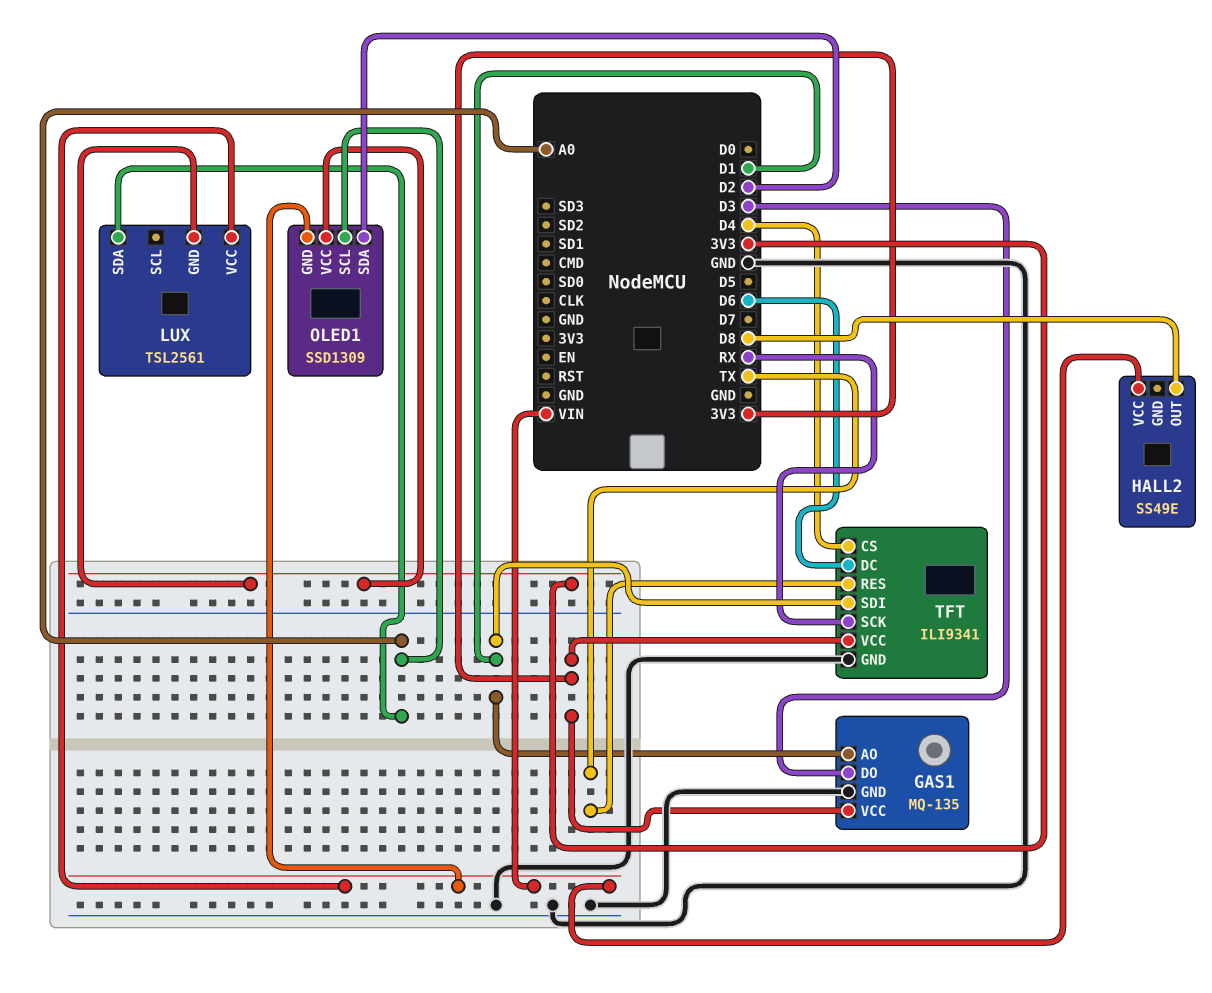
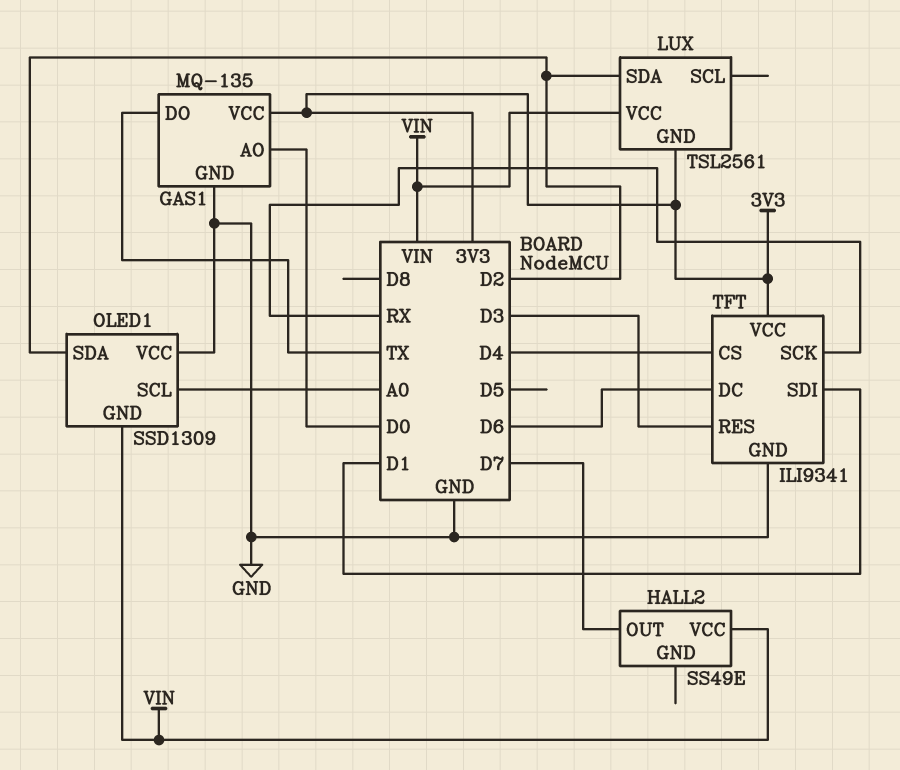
GAS1 pin AO: D1 -> D0
GAS1 pin DO: D3 -> TX
HALL2 pin OUT: D8 -> D7
LUX pin SDA: A0 -> D2
OLED1 pin VCC: 3V3 -> GND
TFT pin RES: TX -> D3

